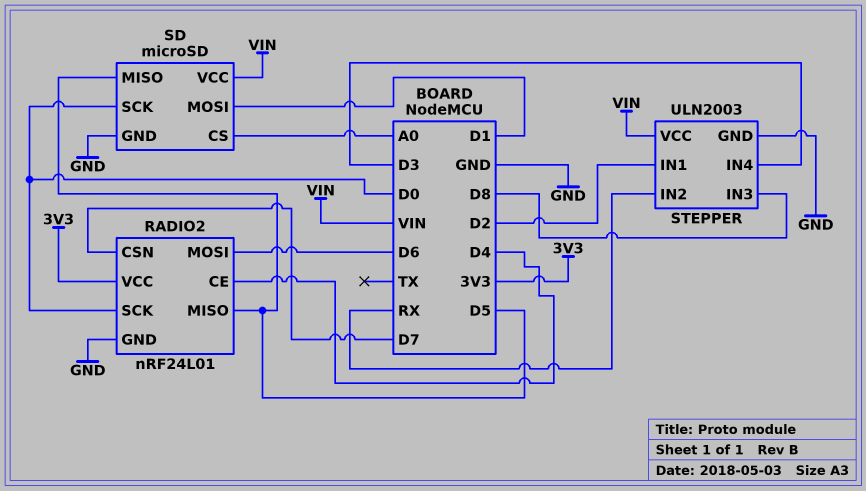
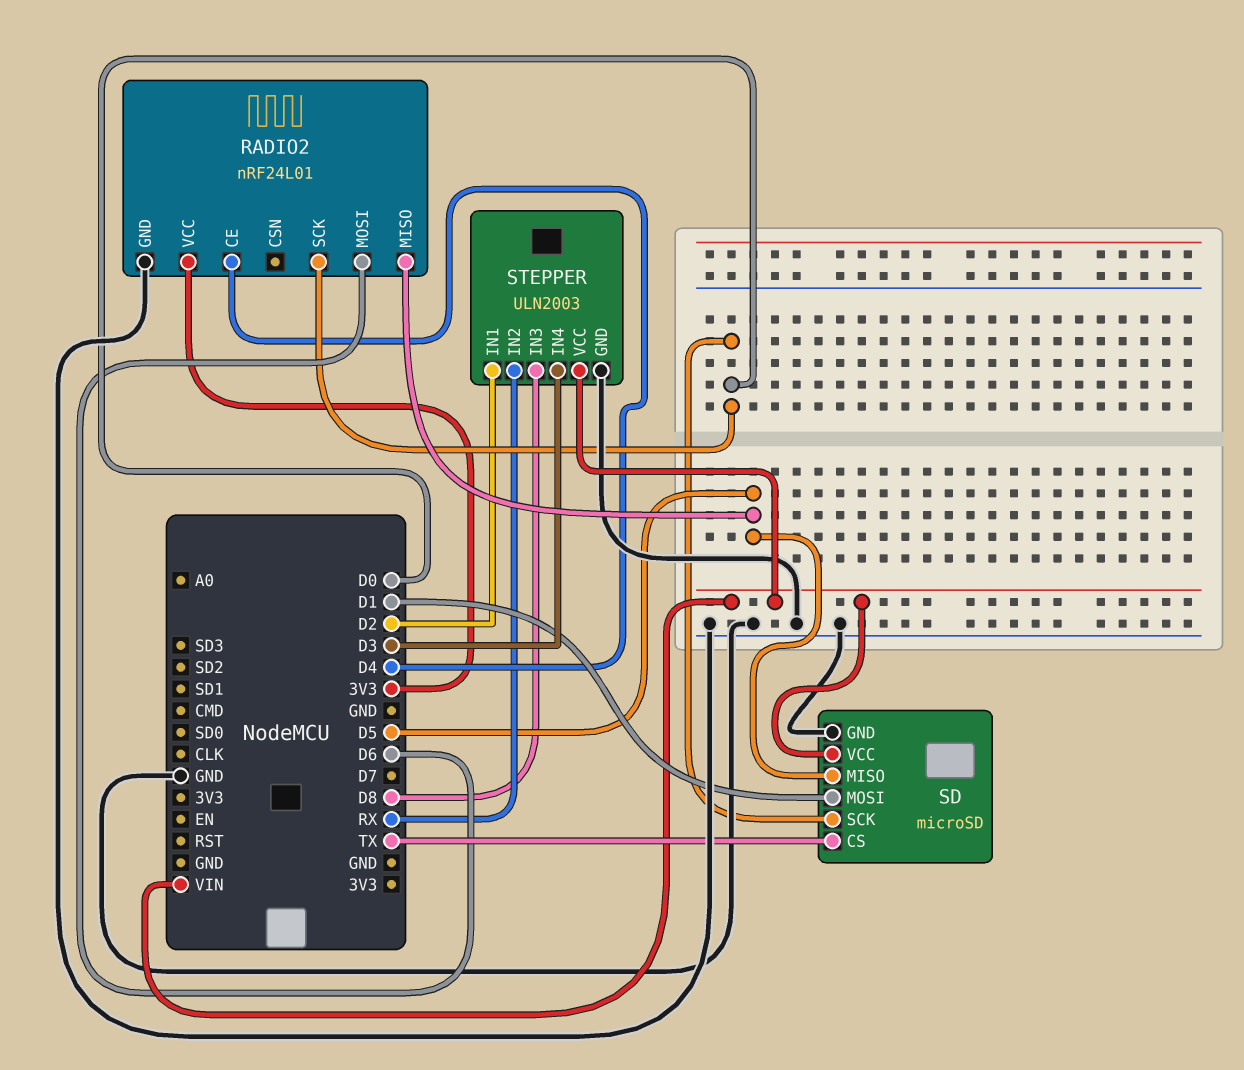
RADIO2 pin CSN: D7 -> none
SD pin CS: A0 -> TX

